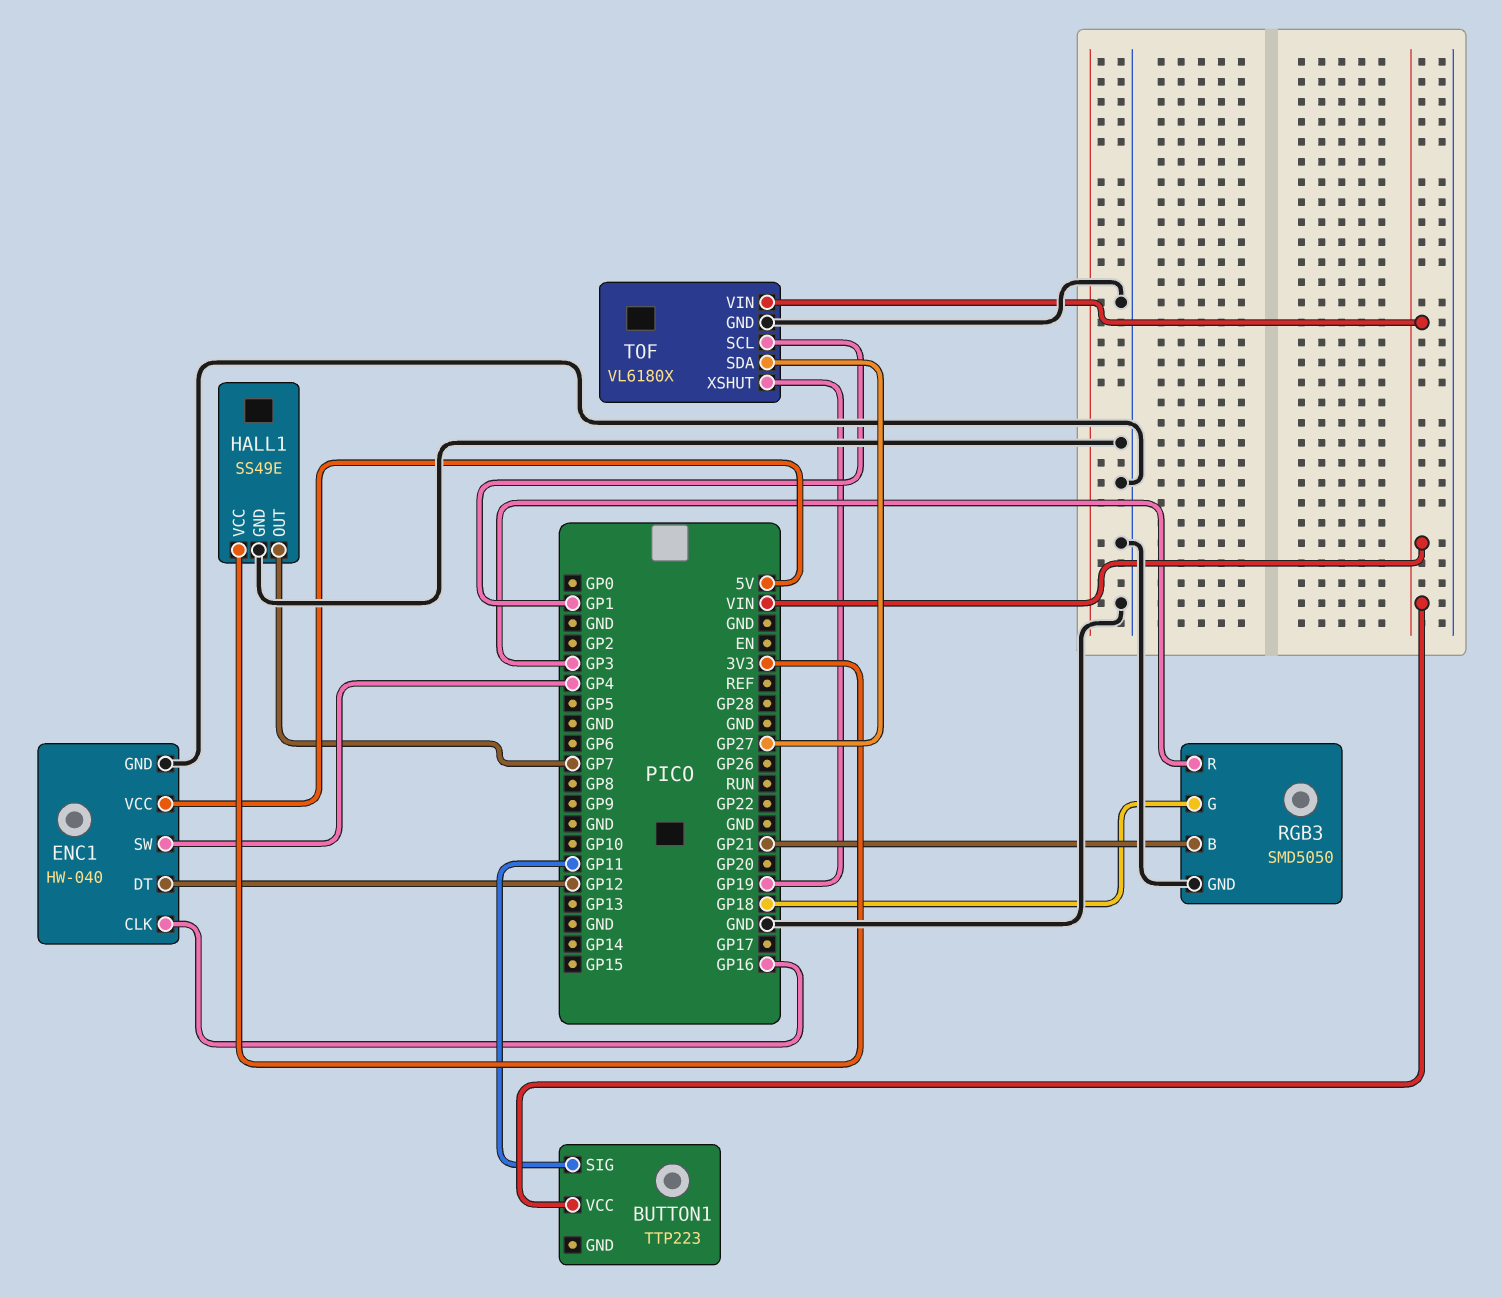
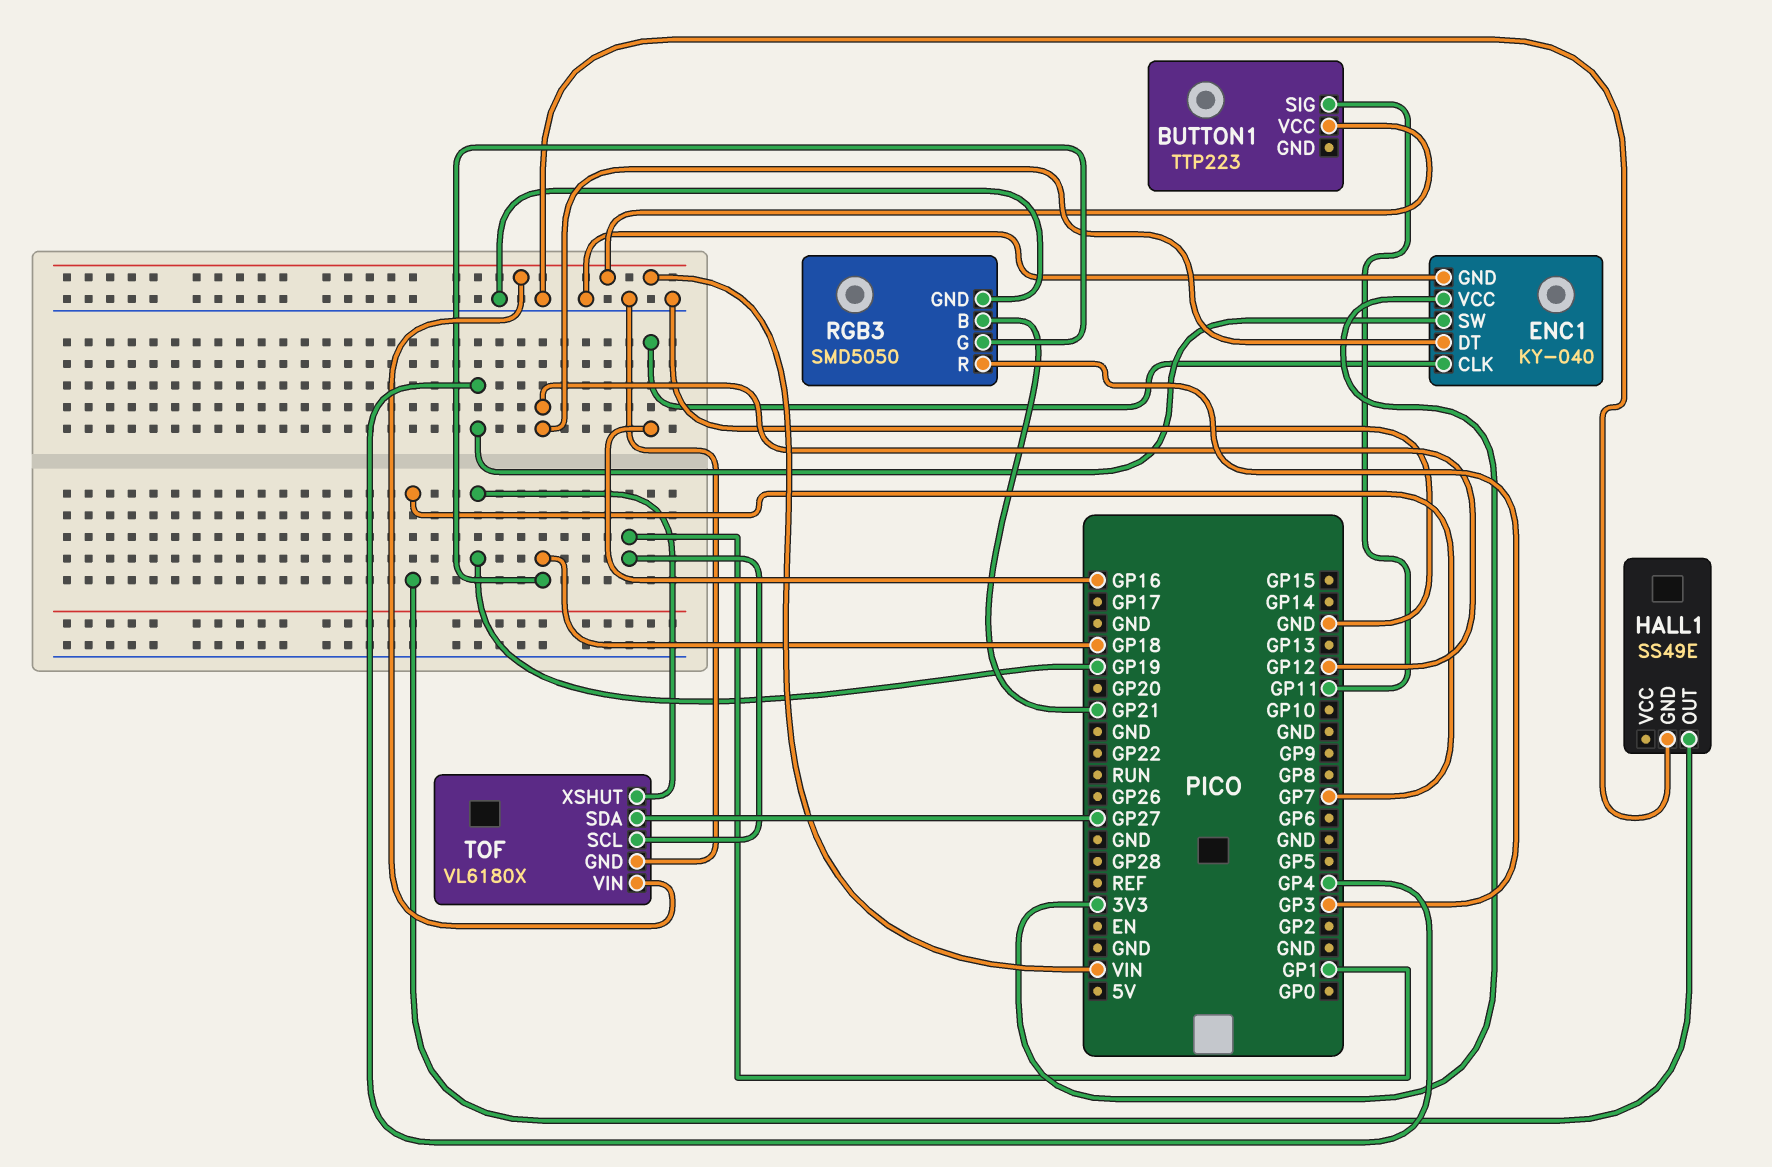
ENC1: HW-040 -> KY-040
ENC1 pin VCC: 5V -> 3V3
HALL1 pin VCC: 3V3 -> none

